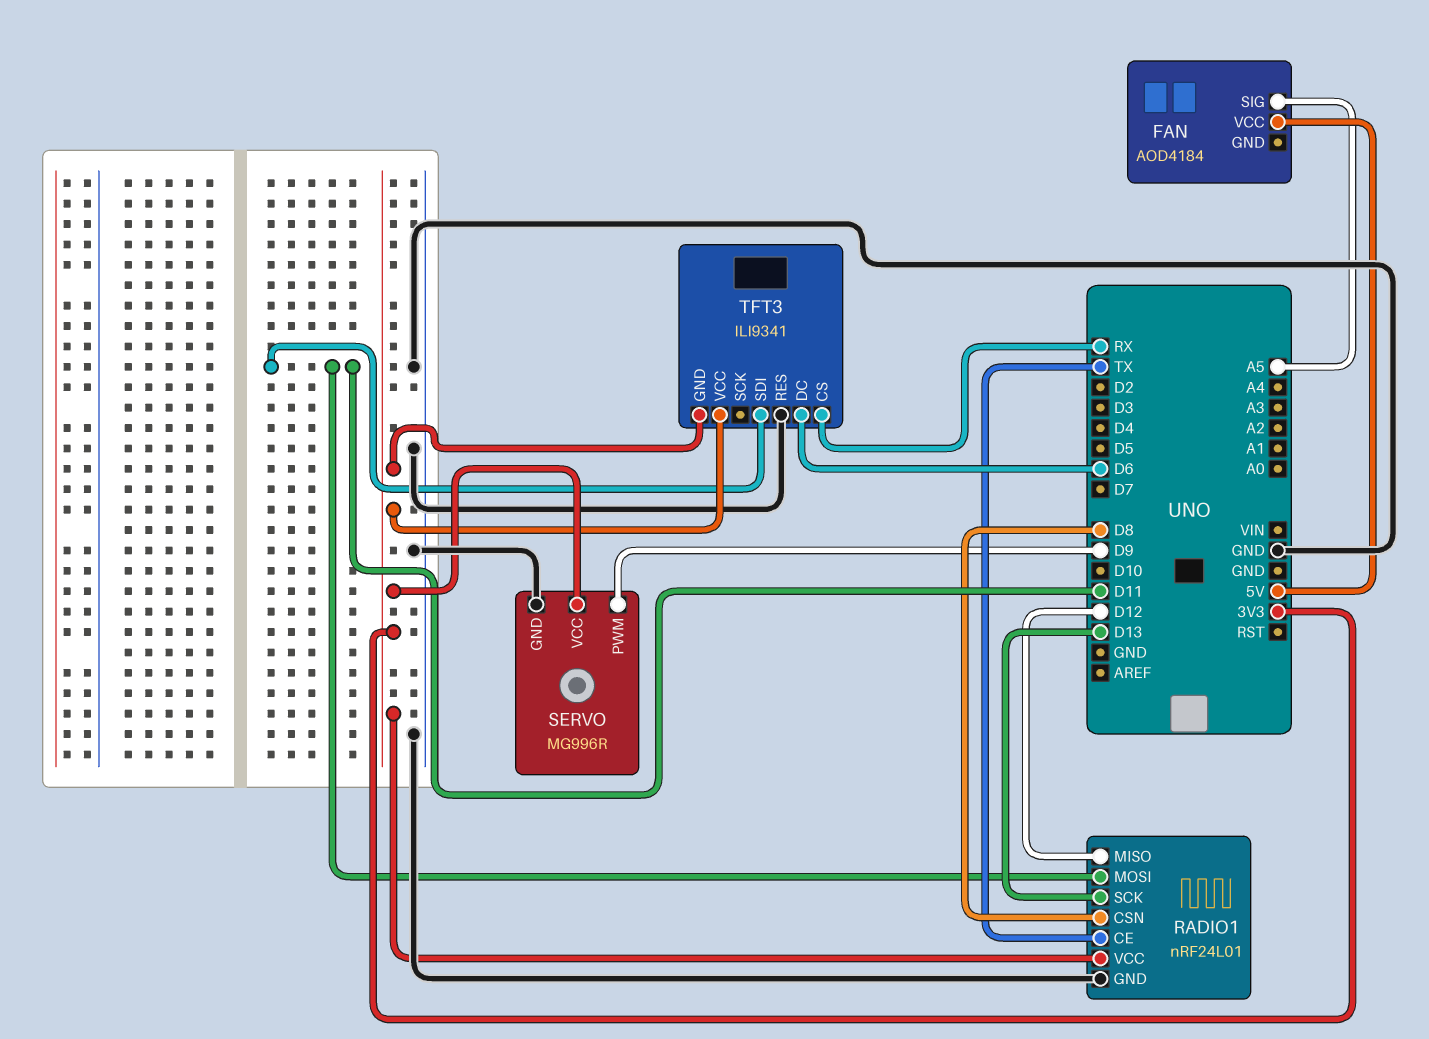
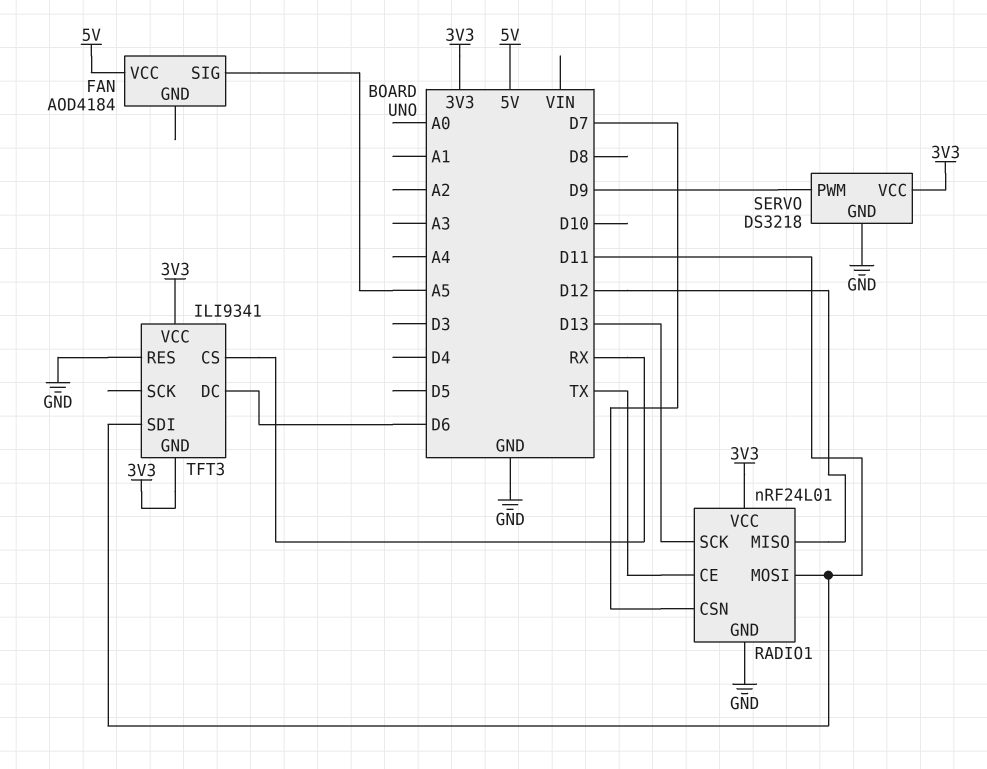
RADIO1 pin CSN: D8 -> D7
SERVO: MG996R -> DS3218

